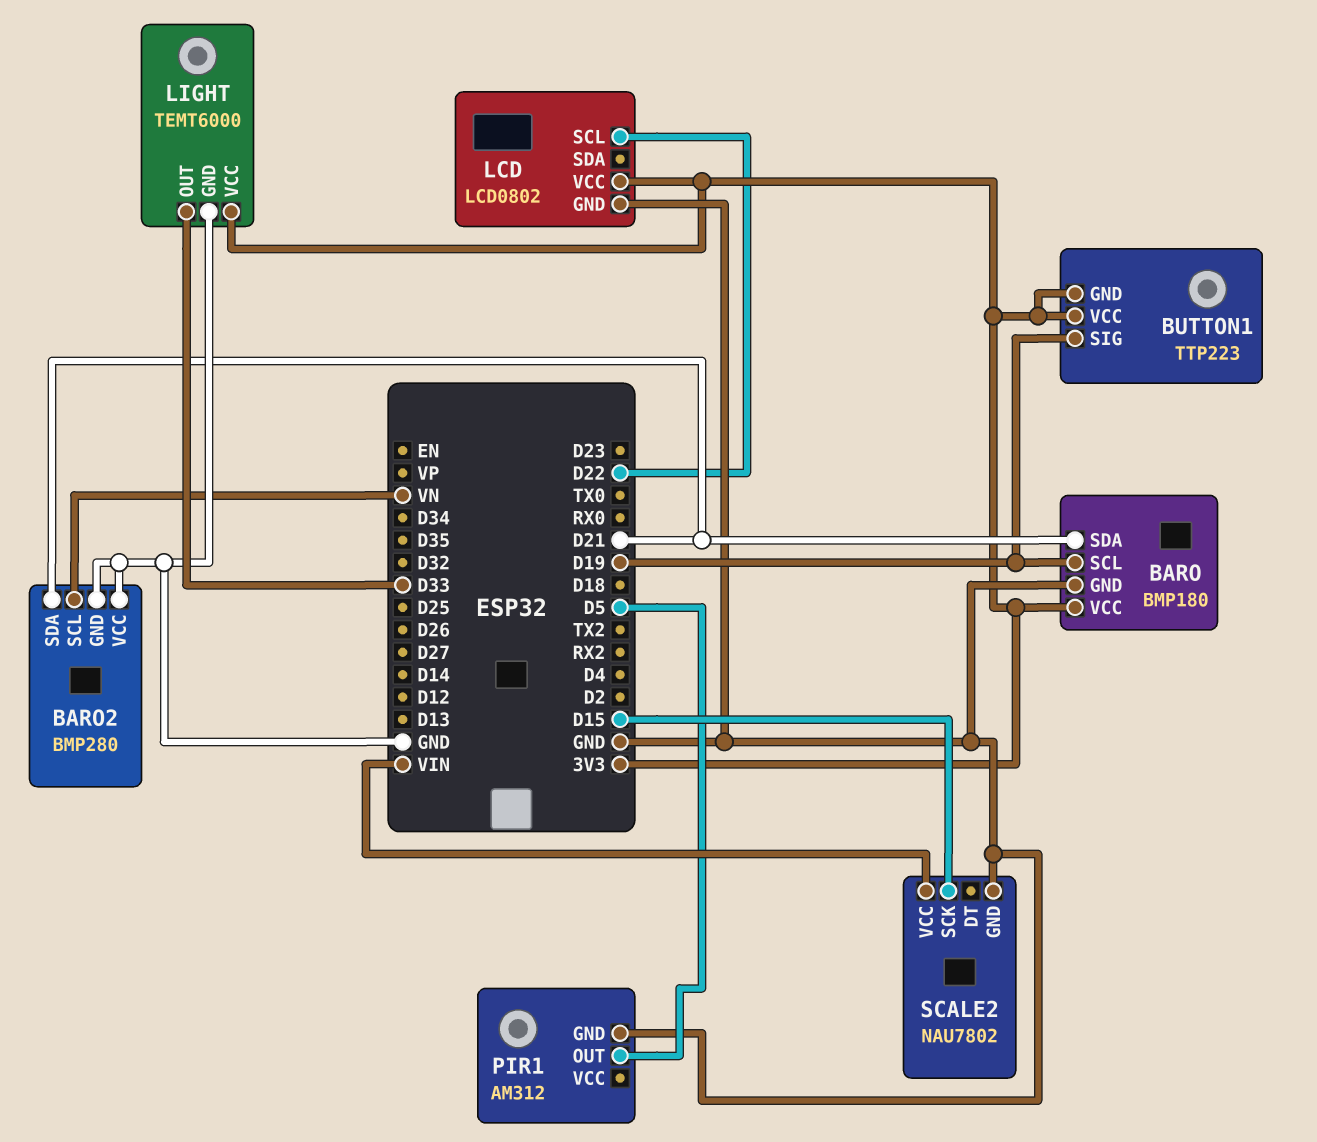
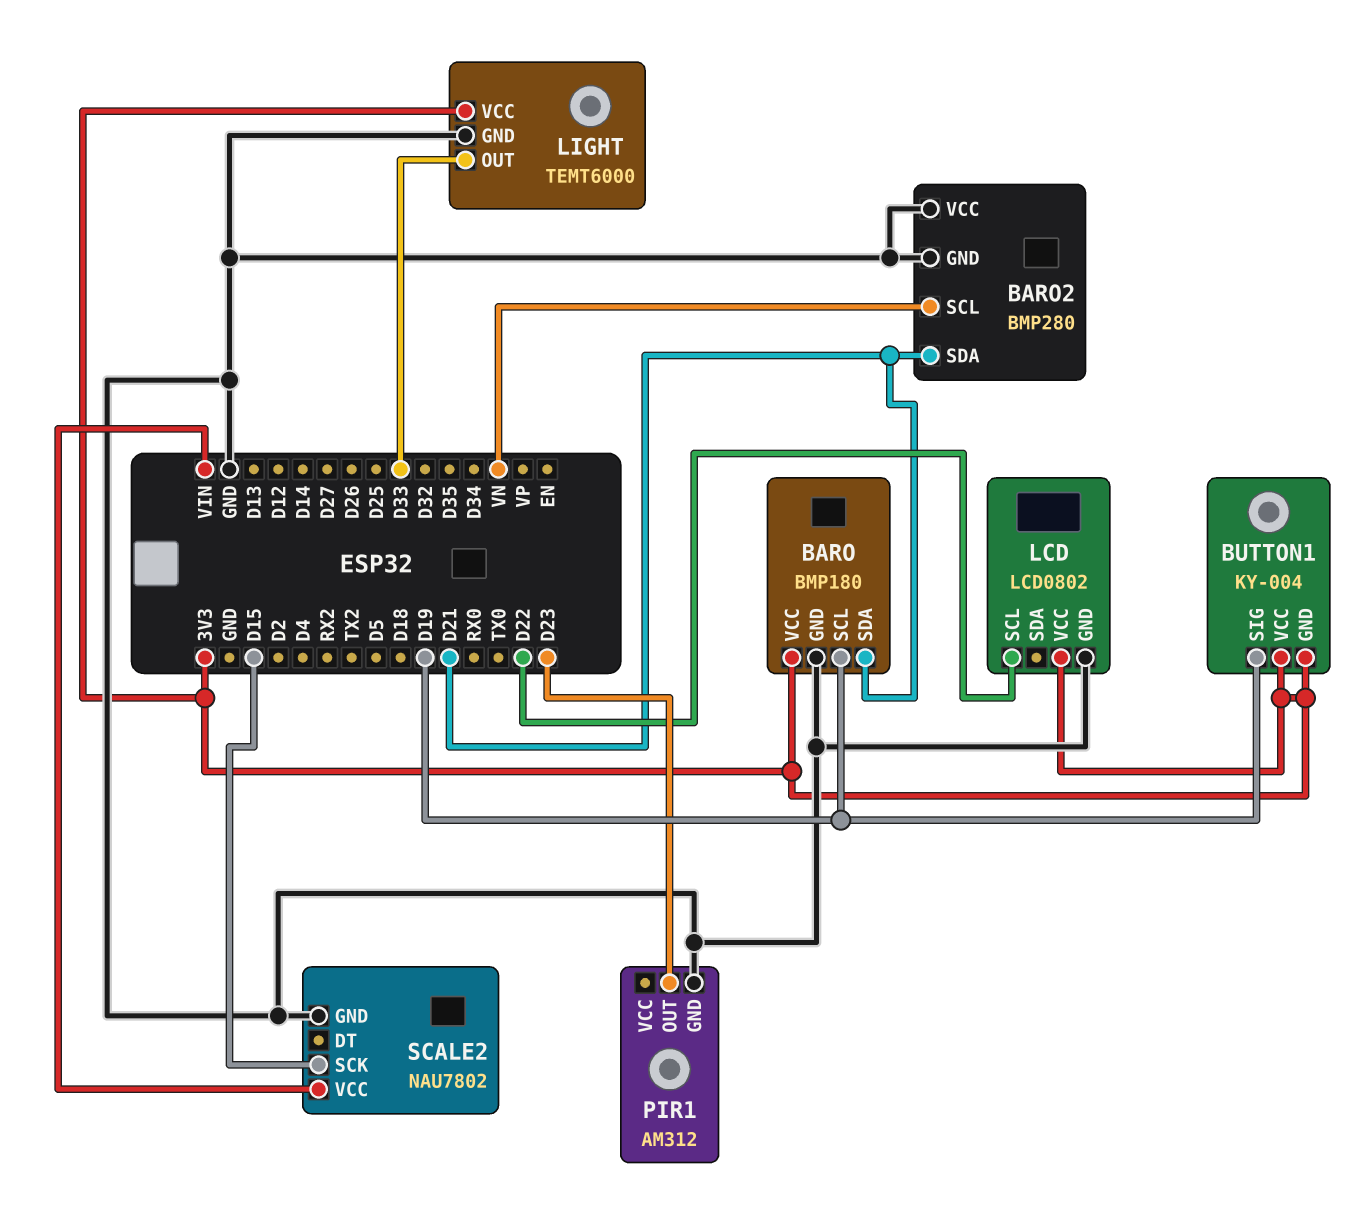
BUTTON1: TTP223 -> KY-004
PIR1 pin OUT: D5 -> D23

